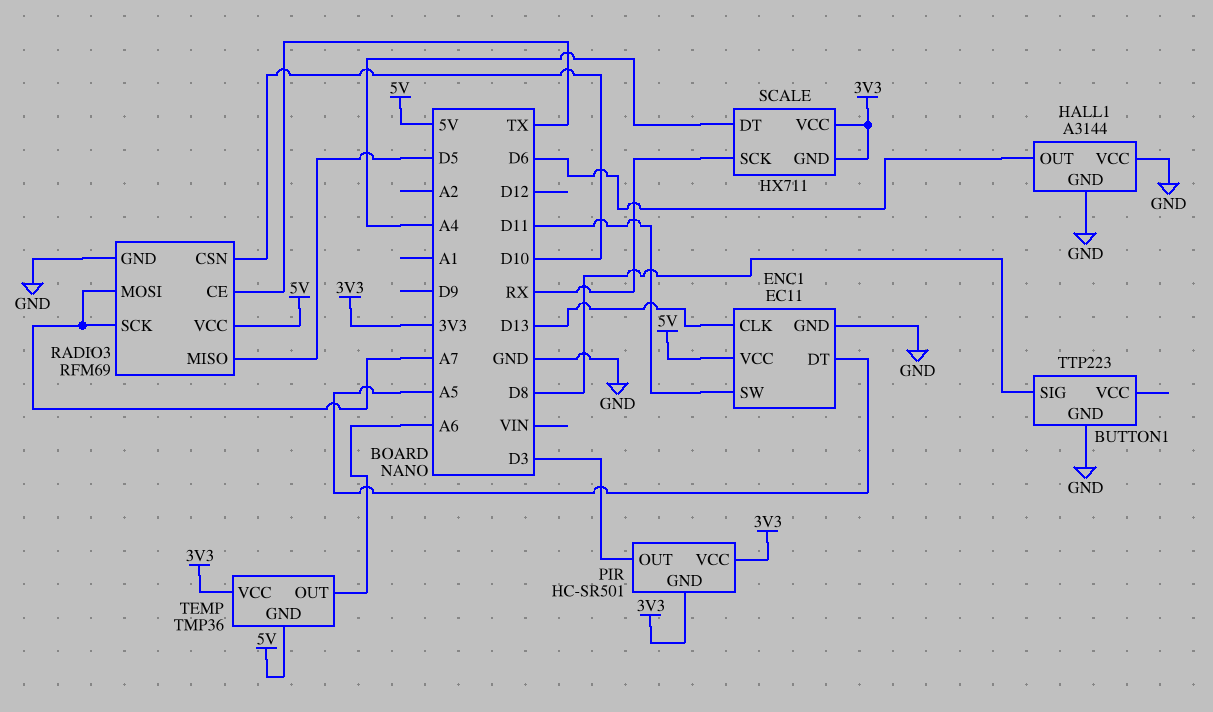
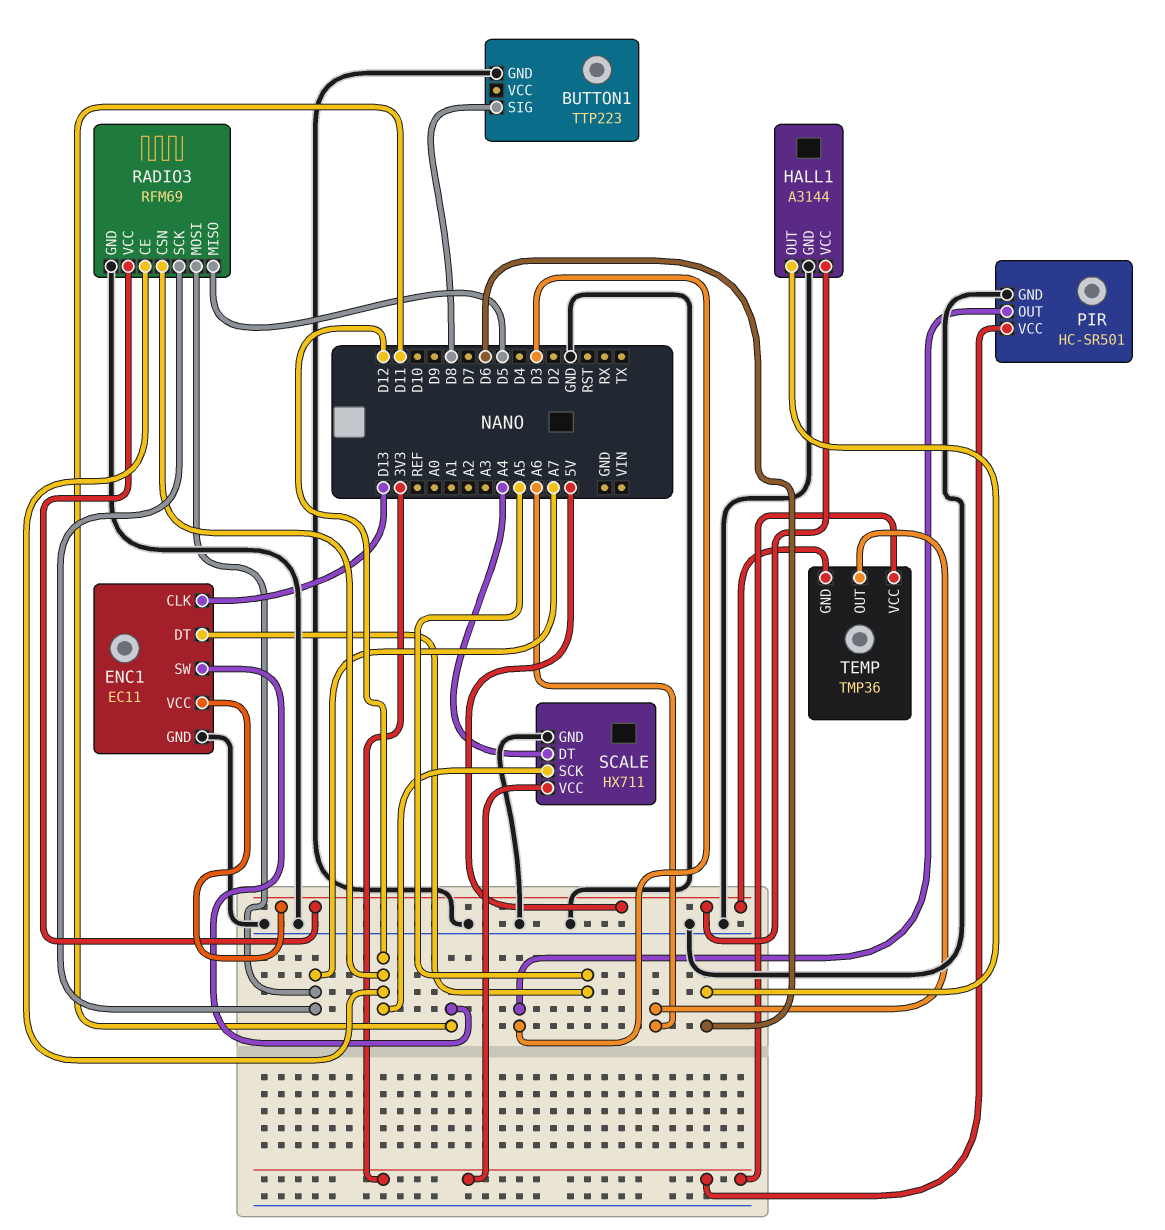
HALL1 pin VCC: GND -> 5V
PIR pin GND: 3V3 -> GND
RADIO3 pin CE: TX -> D12
RADIO3 pin CSN: D10 -> D12
SCALE pin GND: 3V3 -> GND
SCALE pin SCK: RX -> D12

